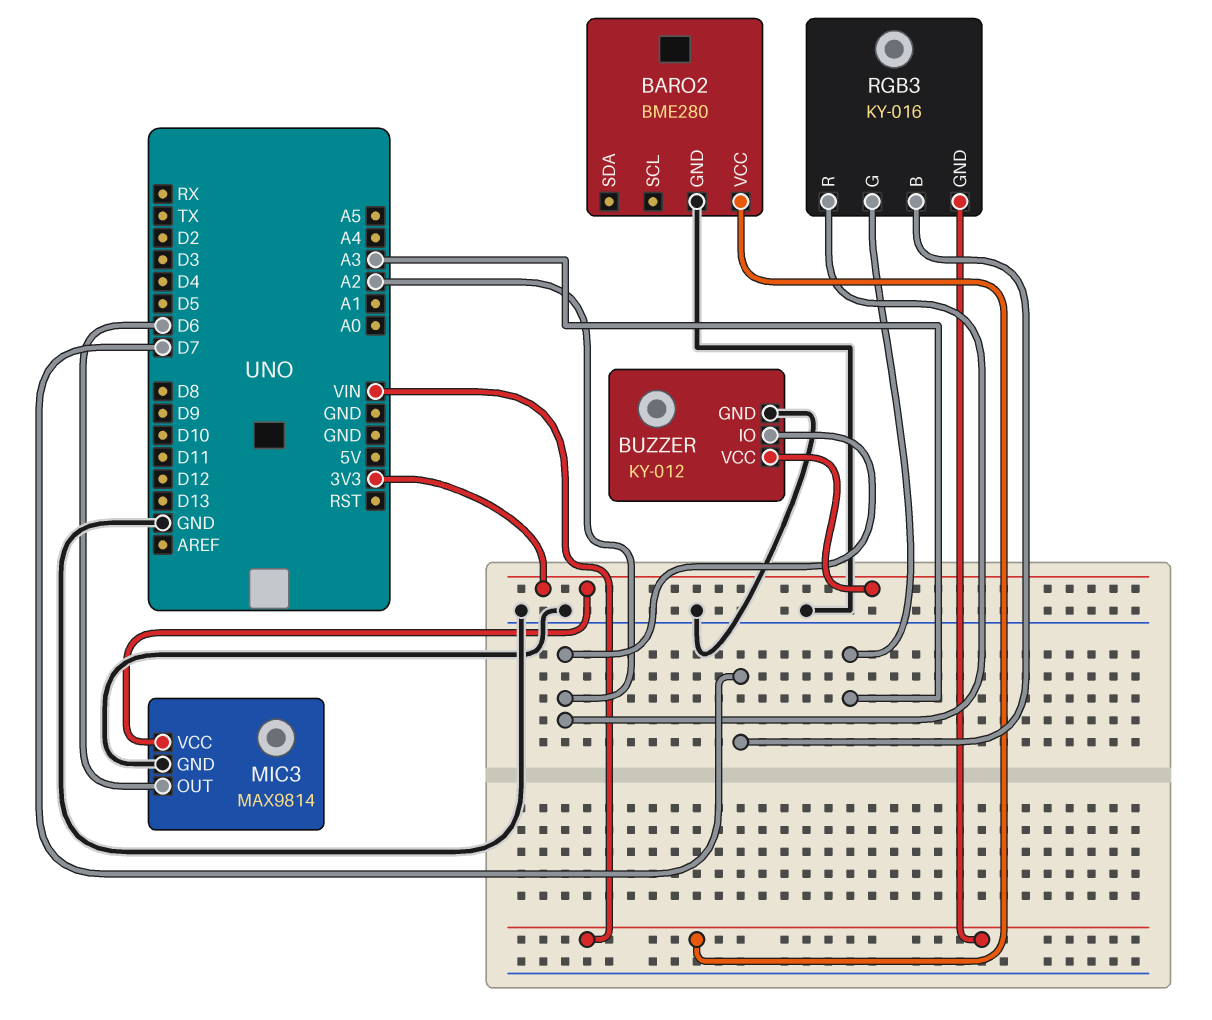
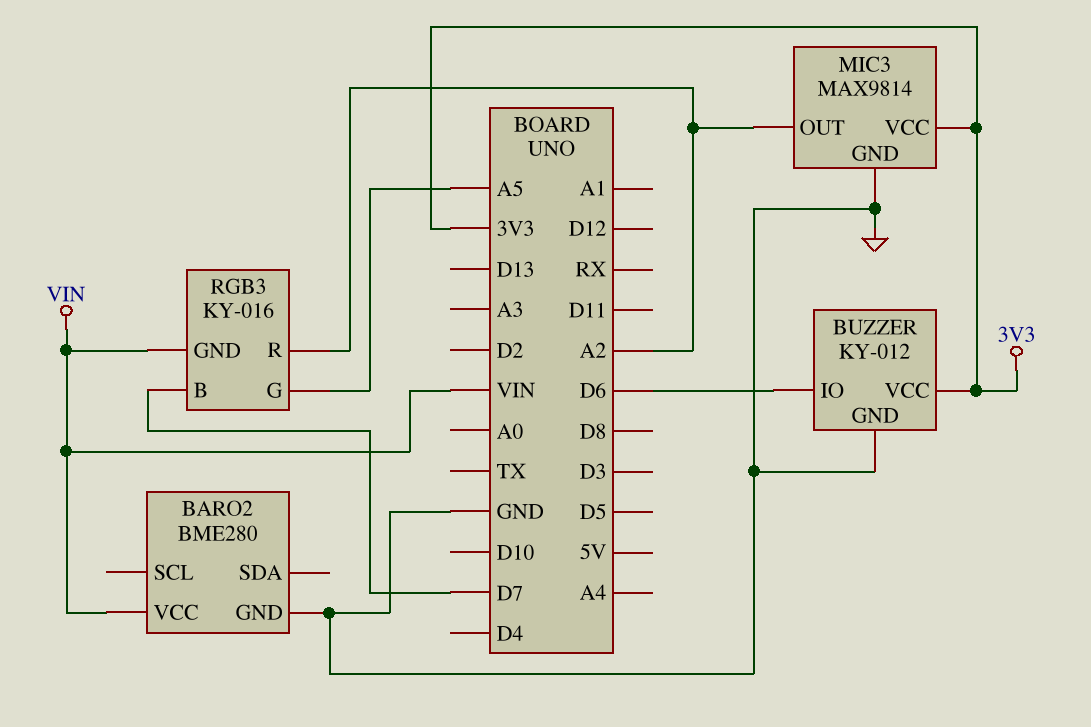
BUZZER pin IO: A2 -> D6
MIC3 pin OUT: D6 -> A2
RGB3 pin G: A3 -> A5

